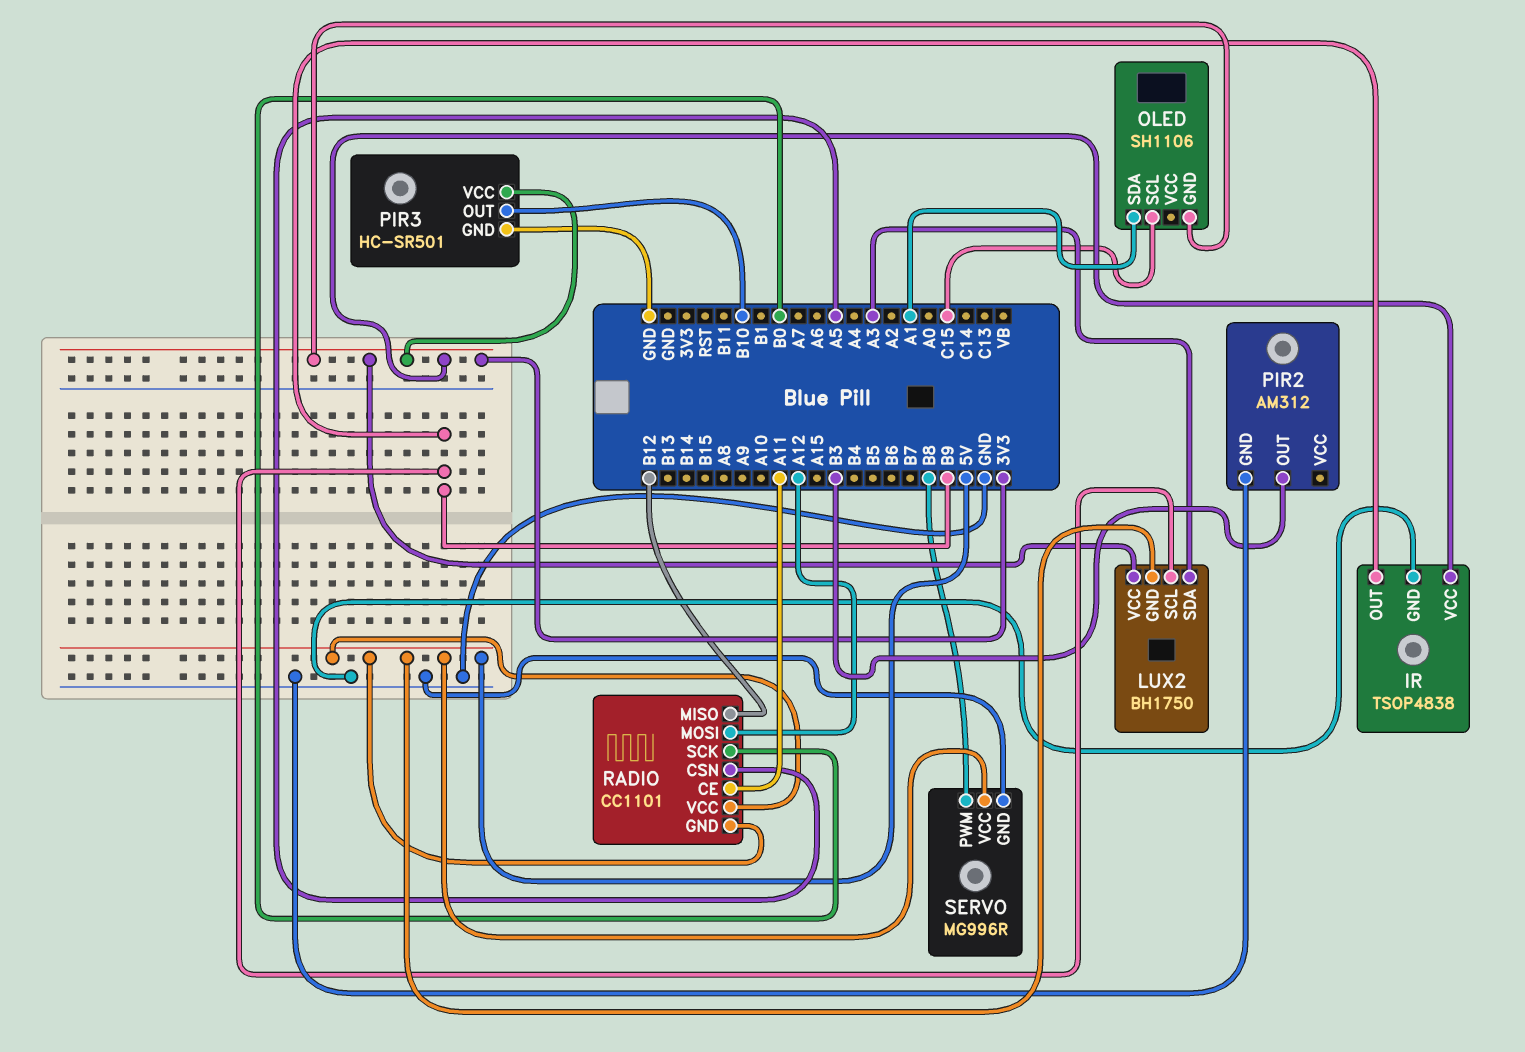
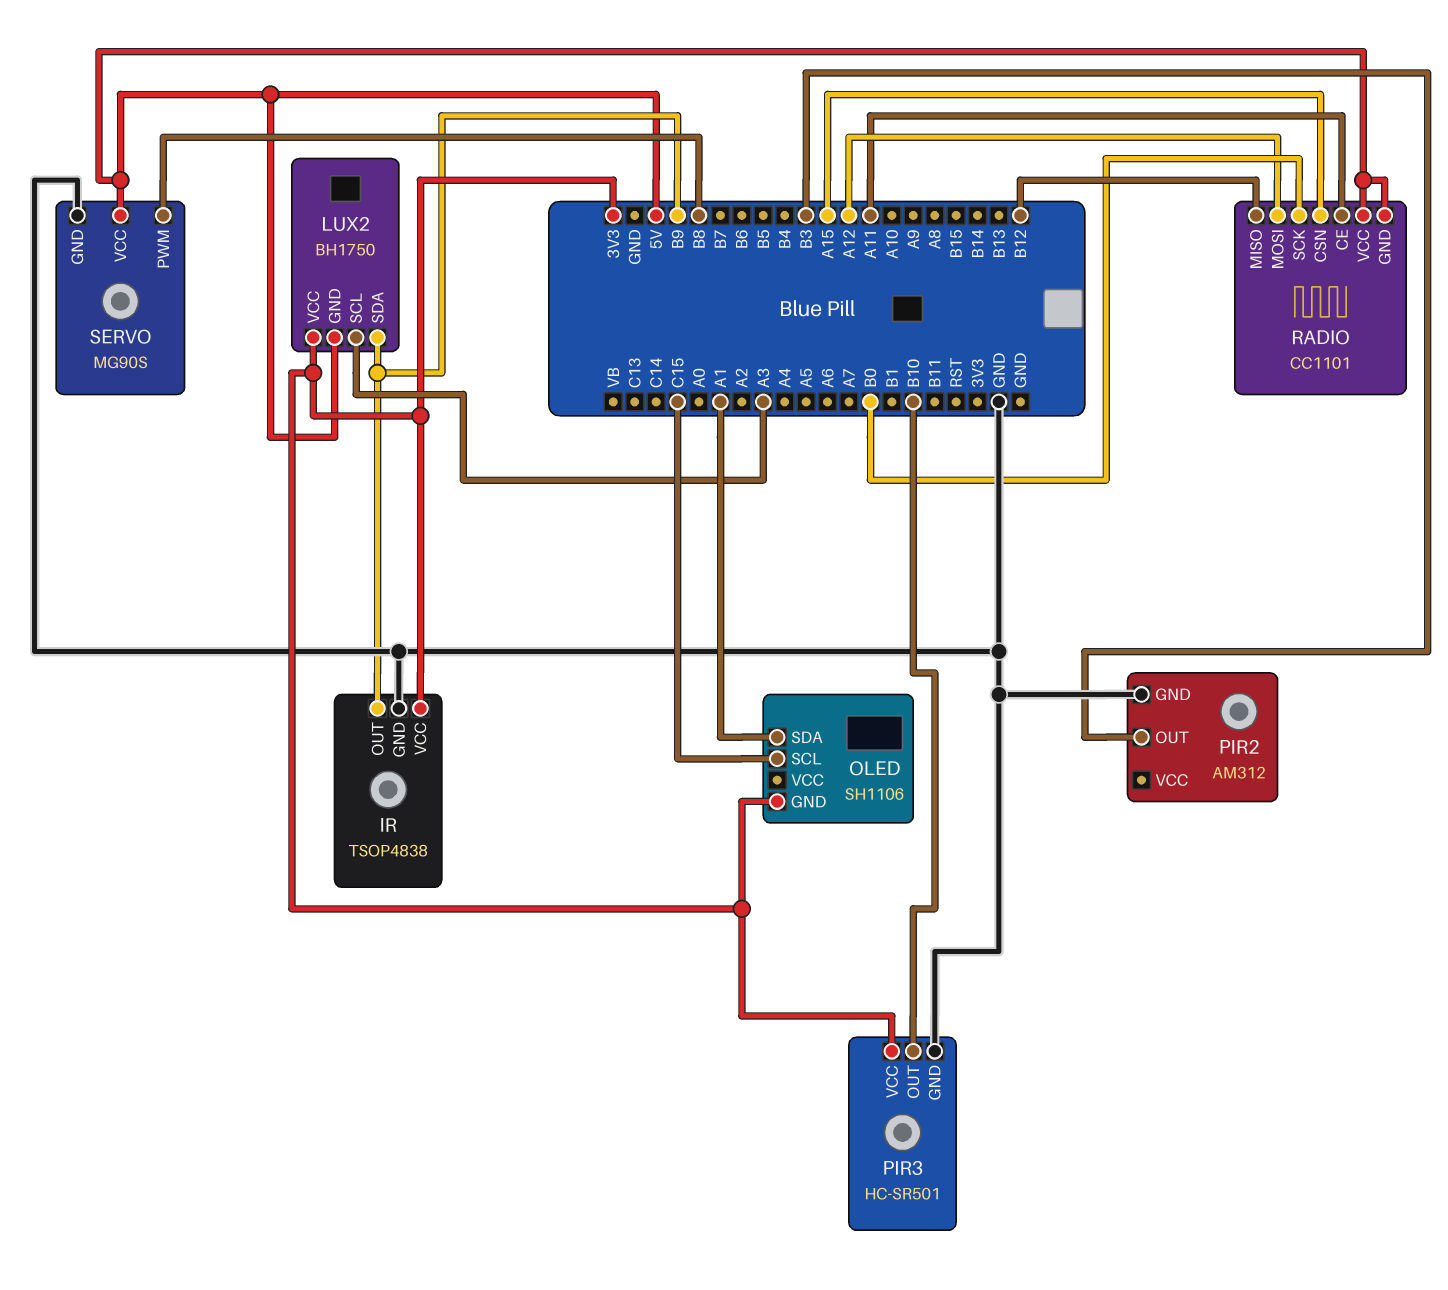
LUX2 pin SCL: B9 -> A3
LUX2 pin SDA: A3 -> B9
RADIO pin CSN: A5 -> A15
SERVO: MG996R -> MG90S

